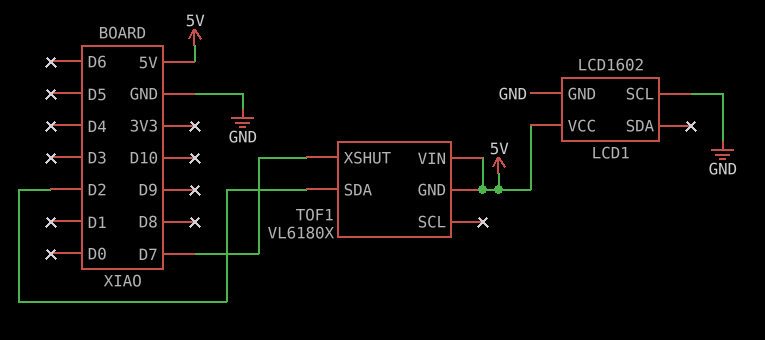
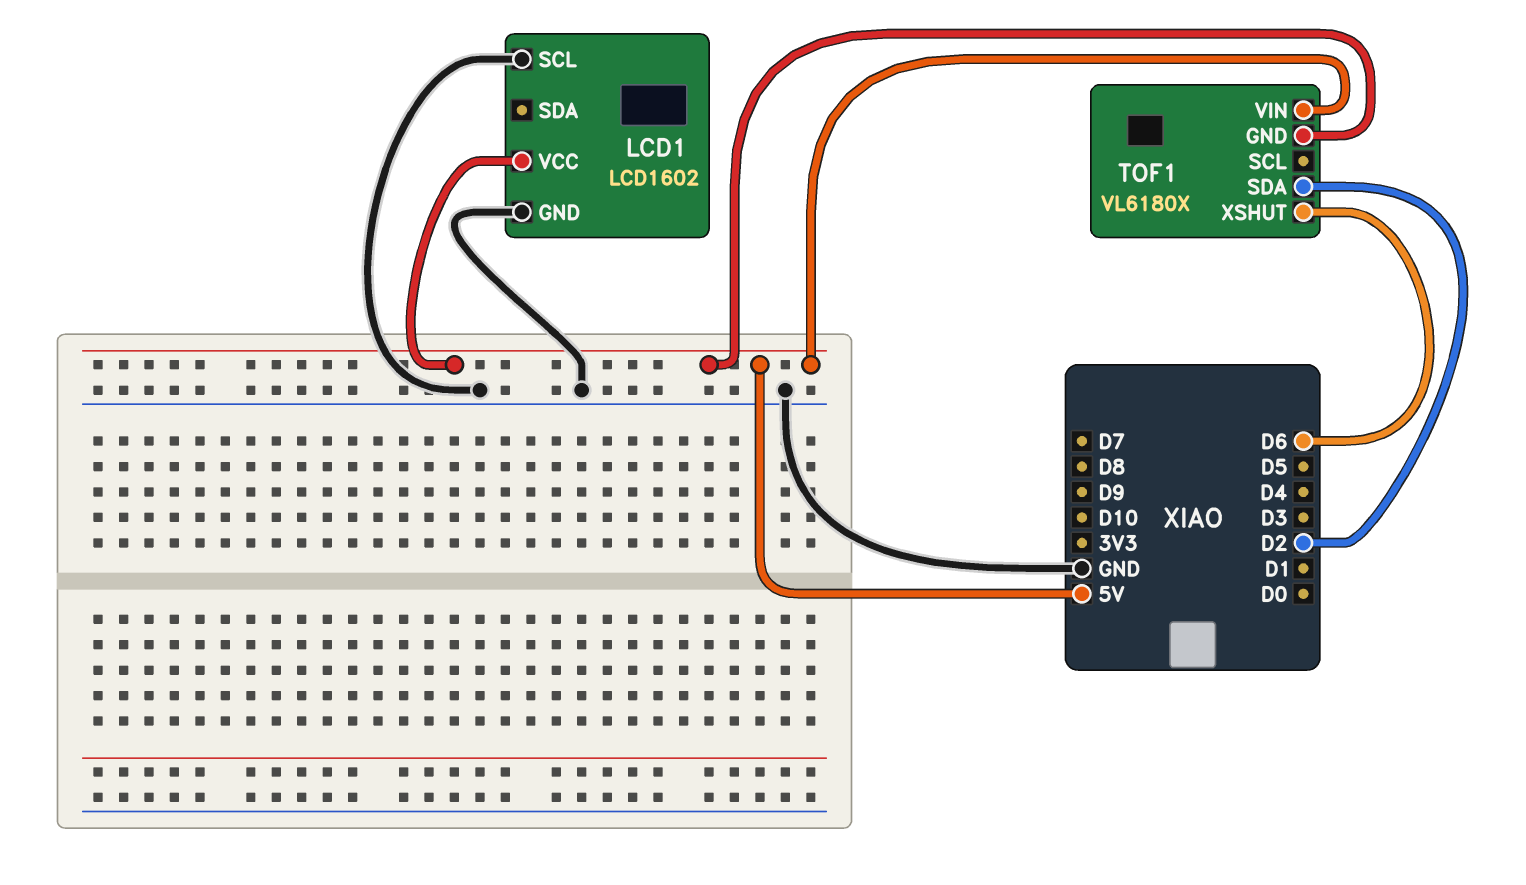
TOF1 pin XSHUT: D7 -> D6

